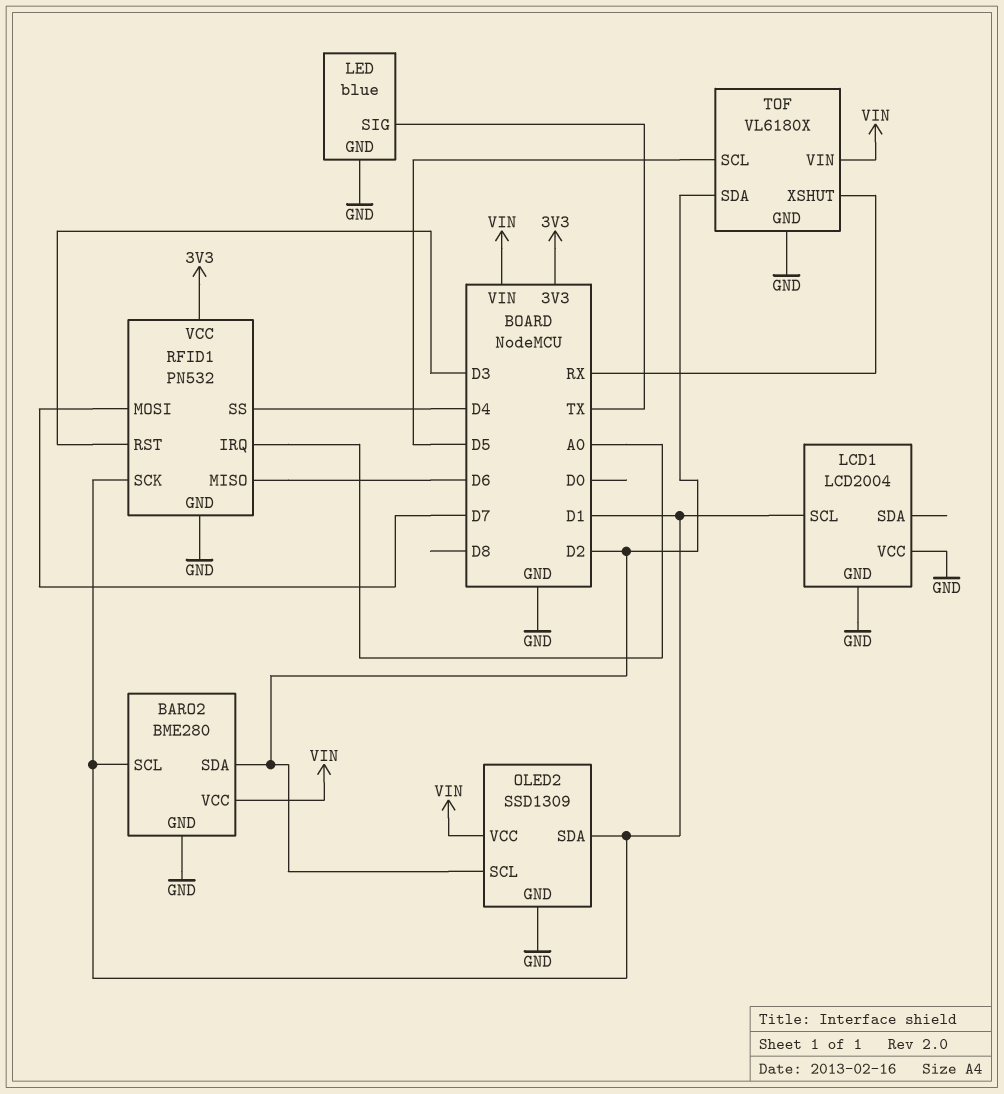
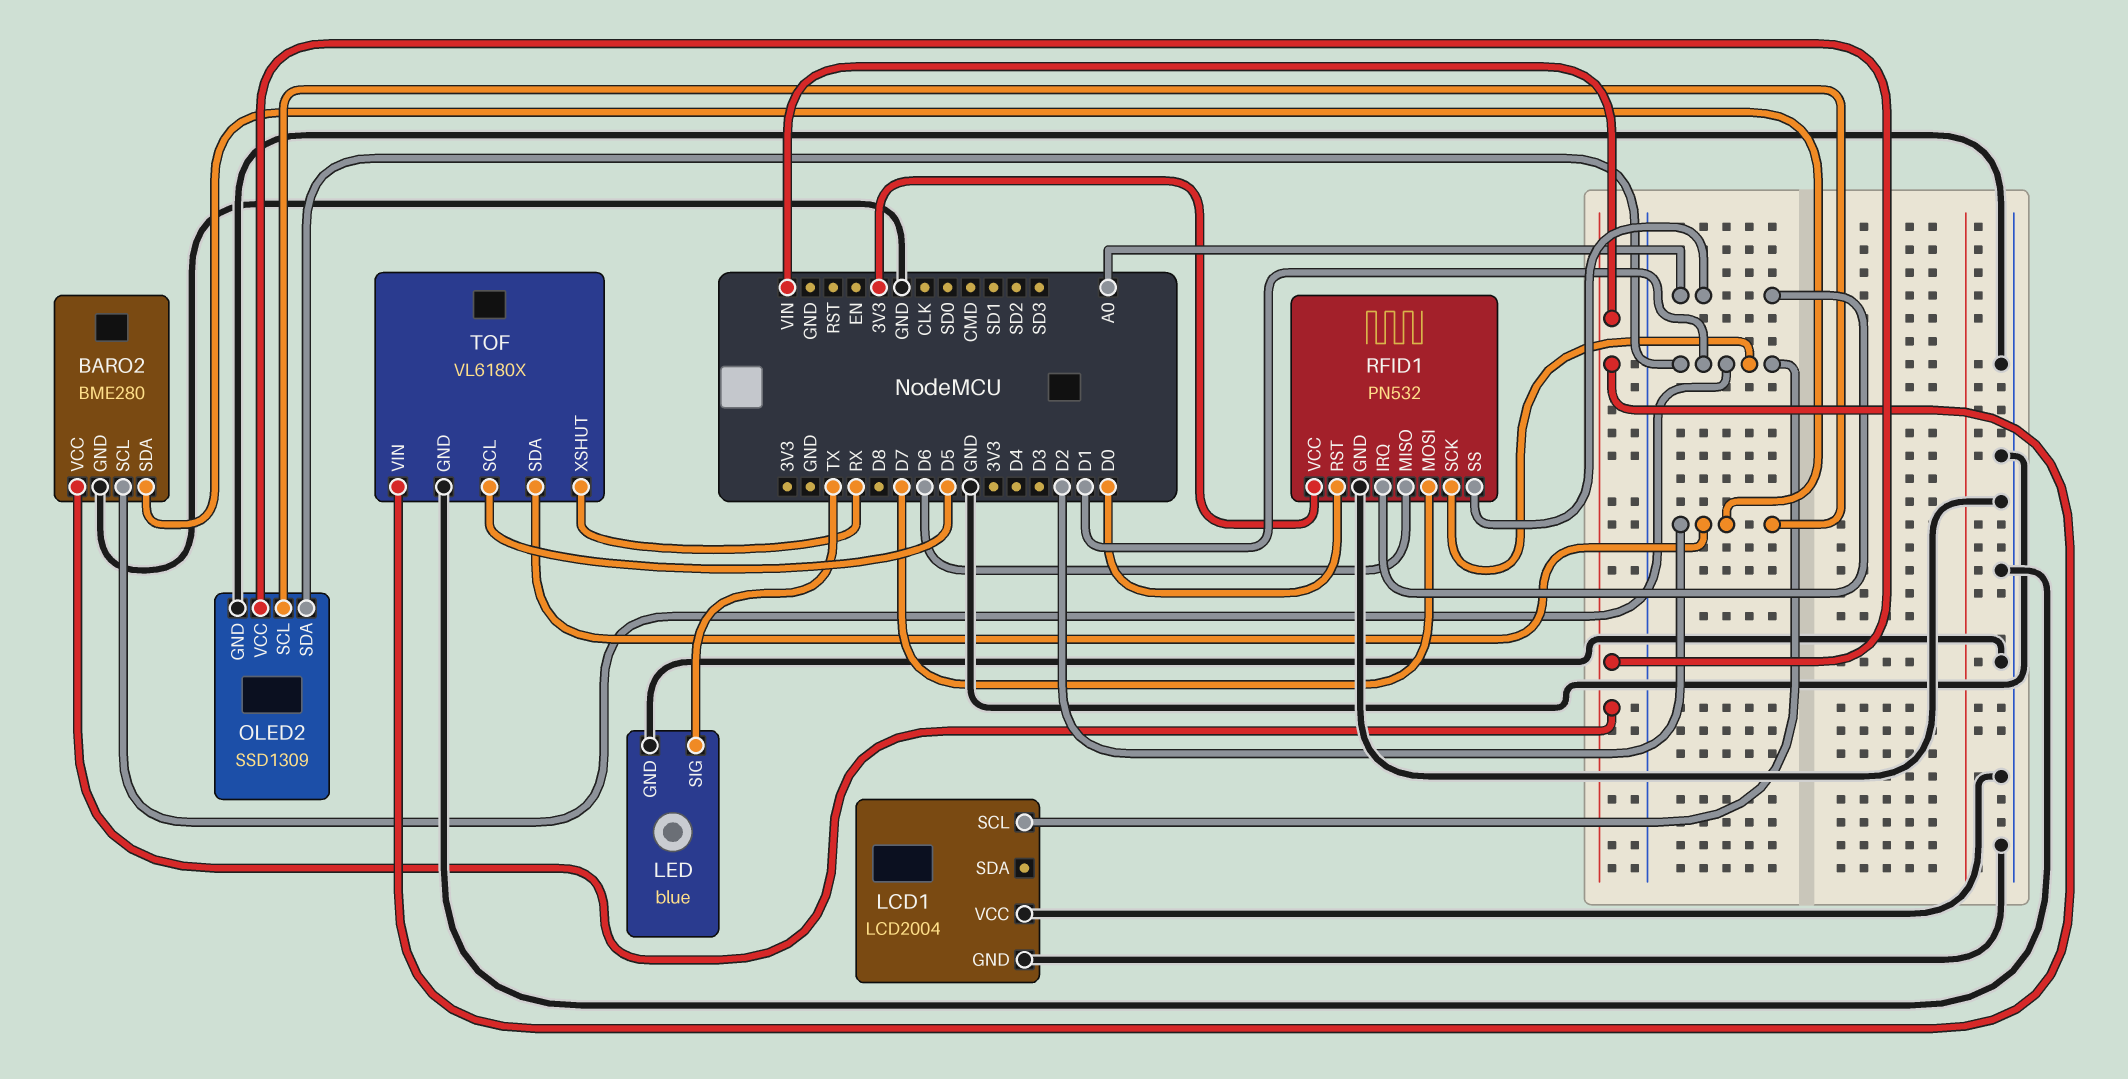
RFID1 pin RST: D3 -> D0
RFID1 pin SS: D4 -> A0

